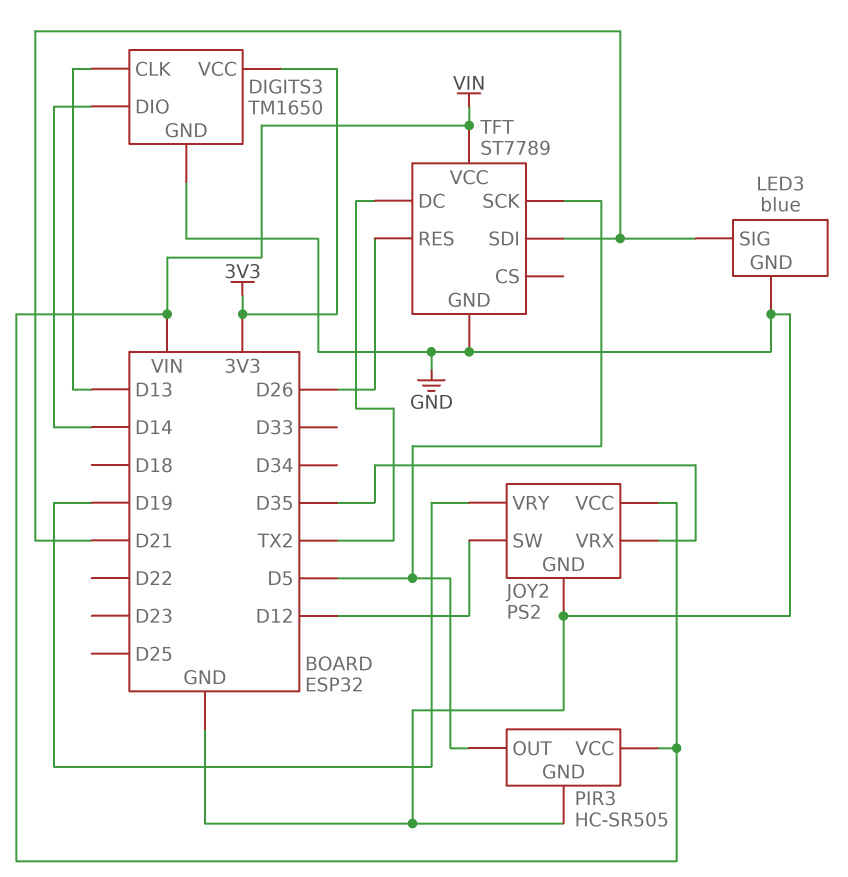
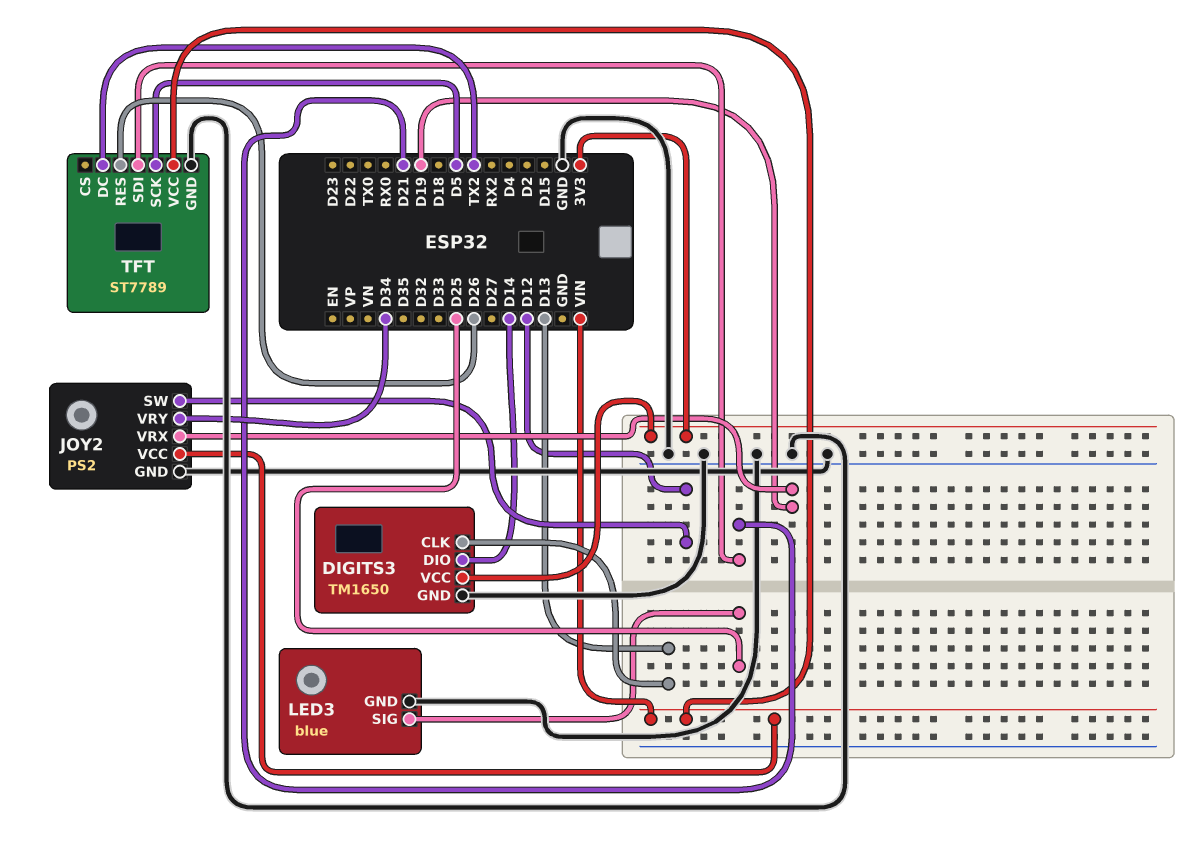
JOY2 pin VRX: D35 -> D19
JOY2 pin VRY: D19 -> D34
LED3 pin SIG: D21 -> D25
PIR3: HC-SR505 -> none
PIR3 pin GND: GND -> none
PIR3 pin OUT: D5 -> none
PIR3 pin VCC: VIN -> none

